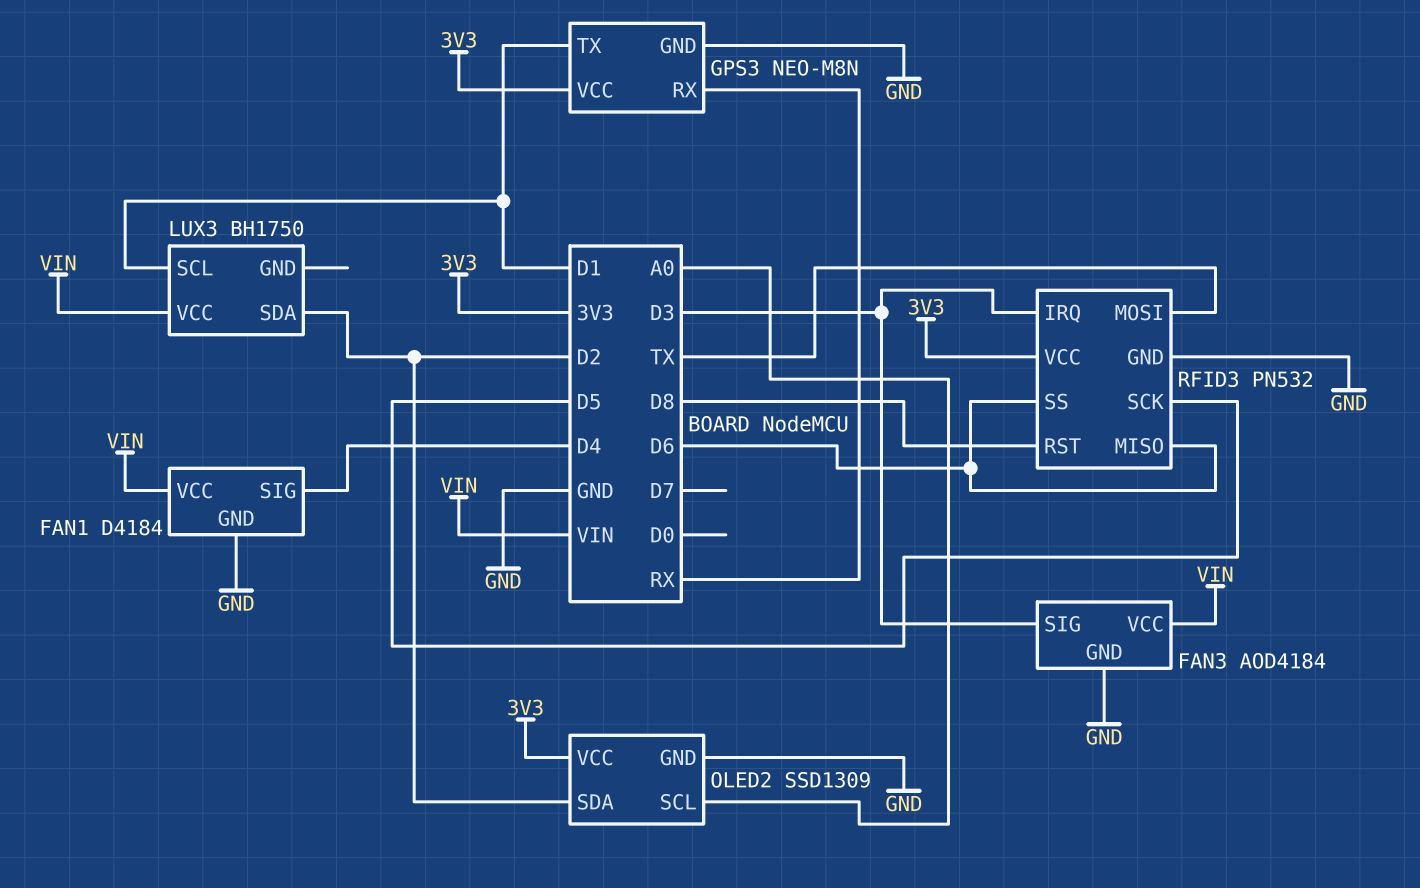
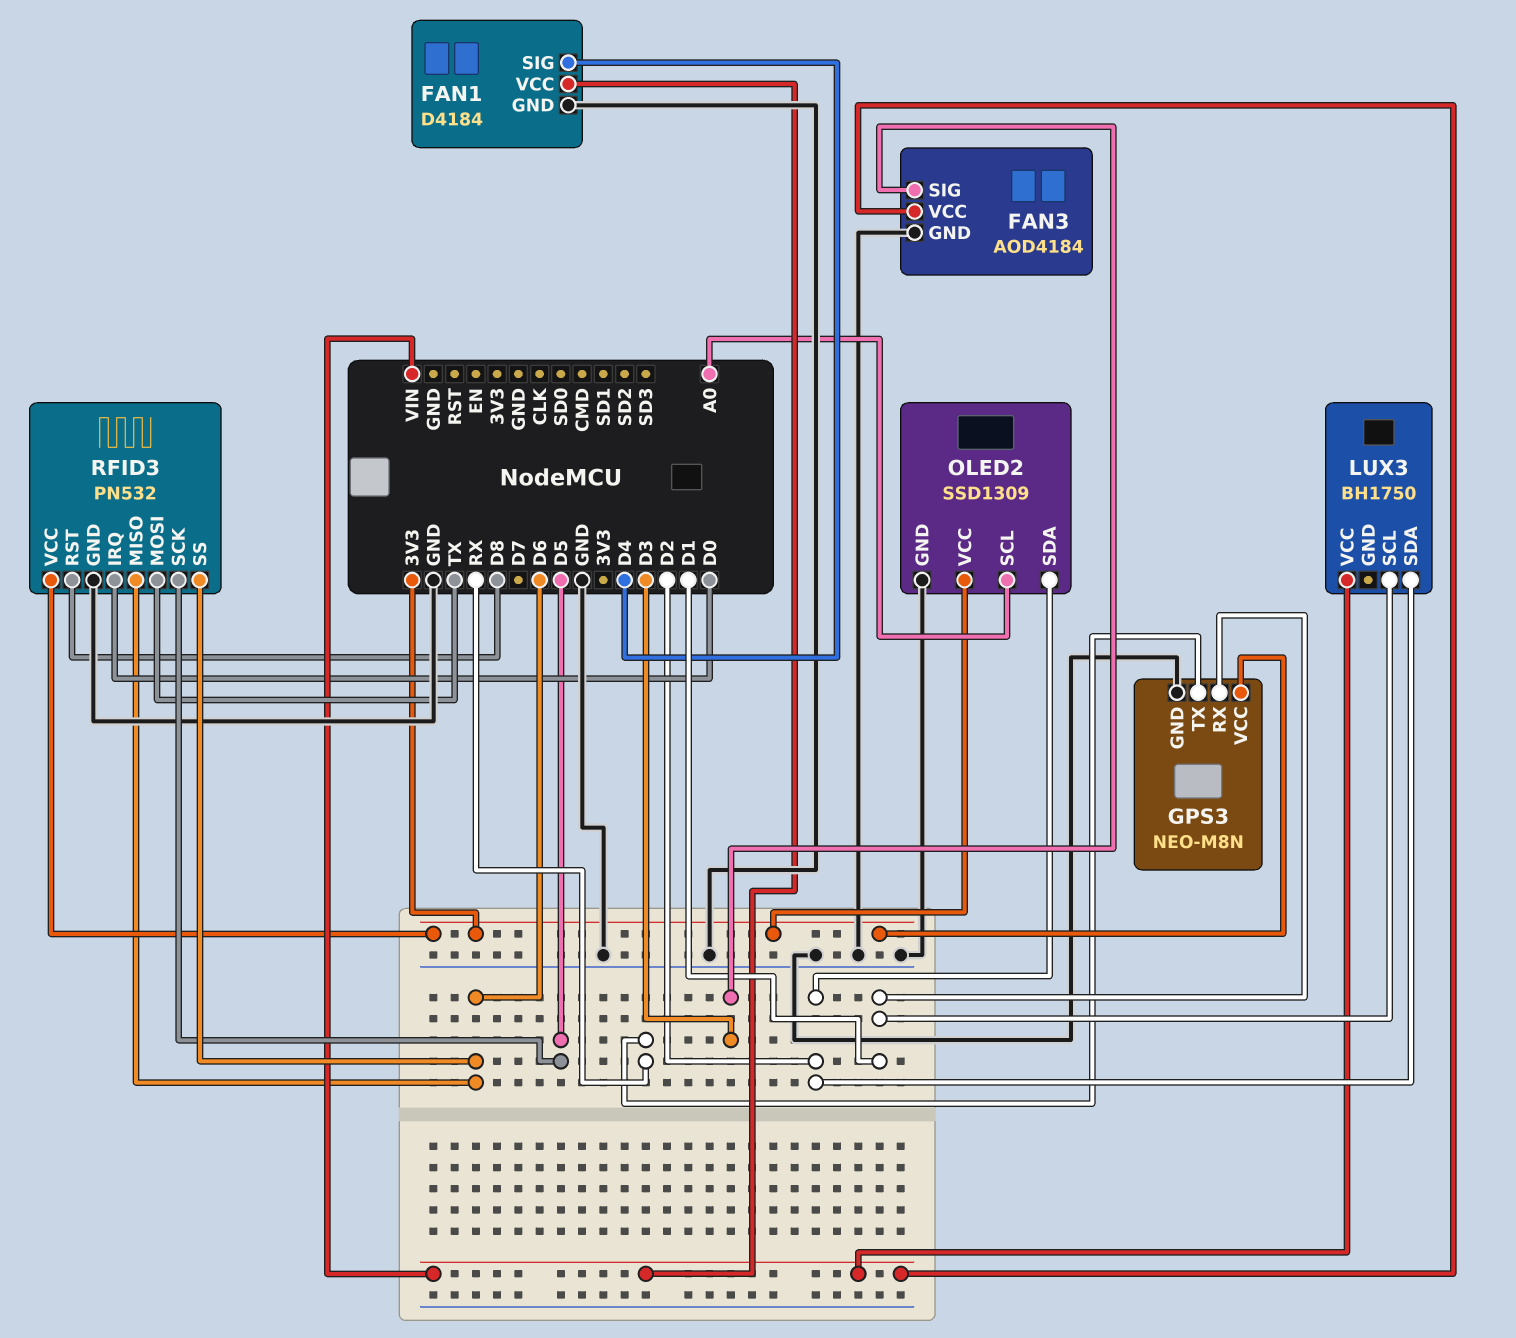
GPS3 pin RX: RX -> D1
GPS3 pin TX: D1 -> RX
RFID3 pin IRQ: D3 -> D0

